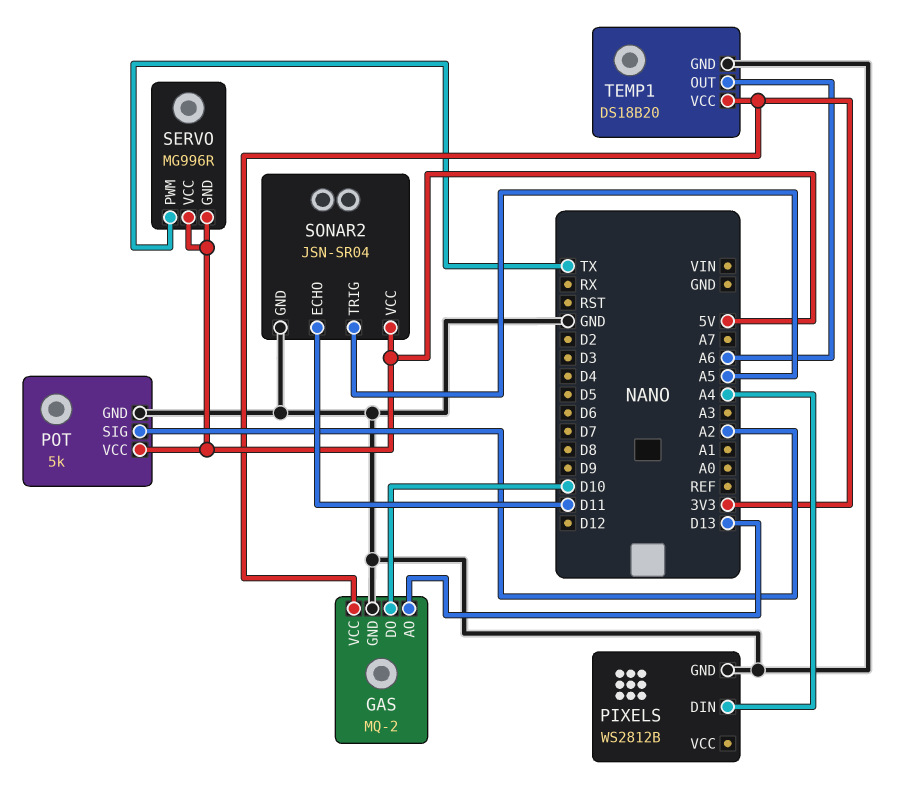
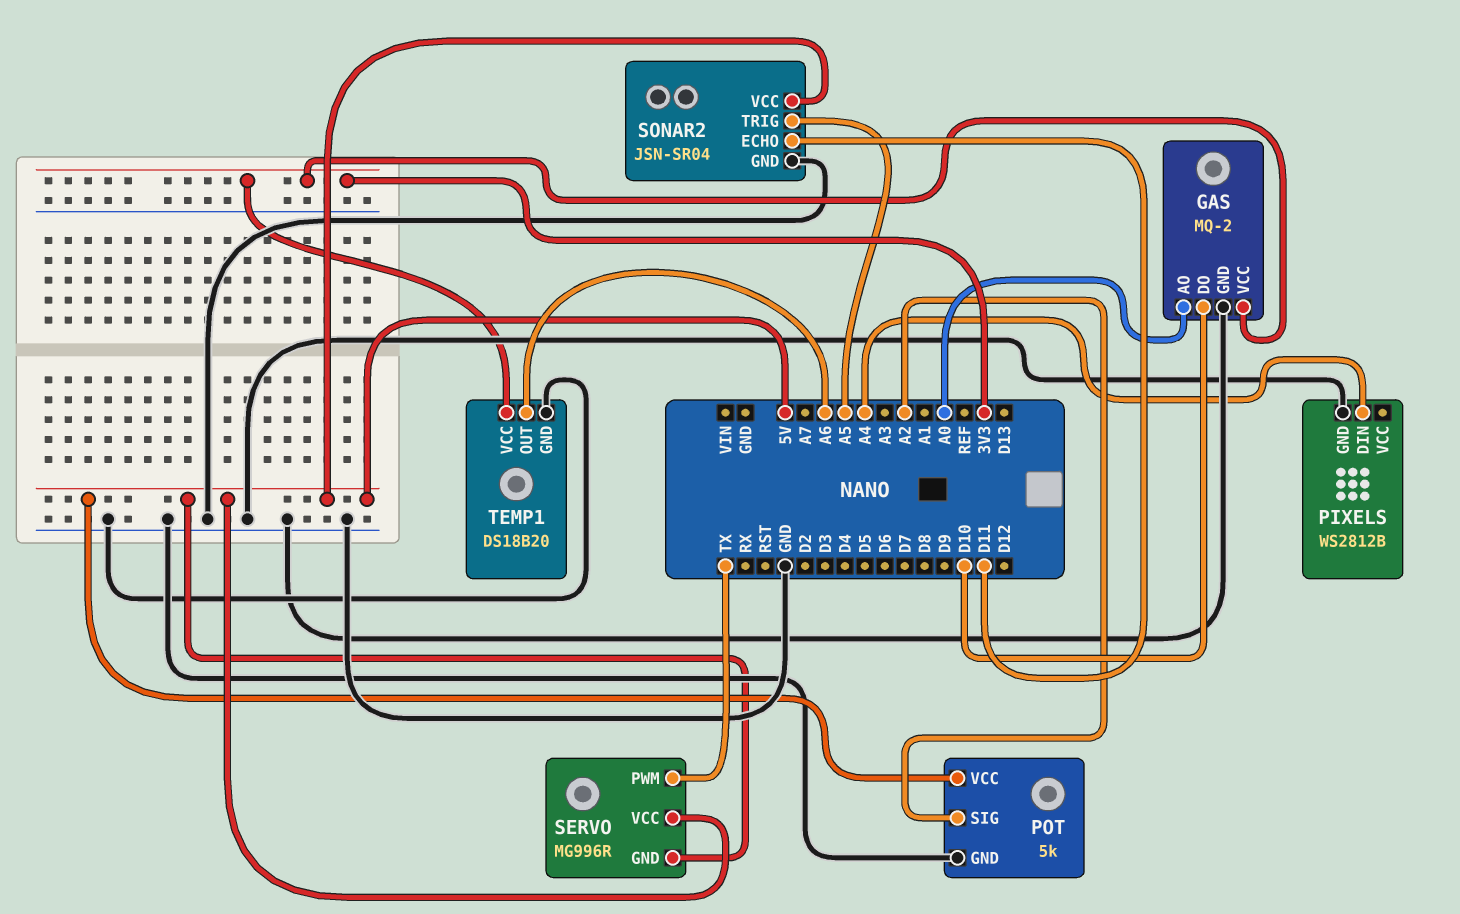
GAS pin AO: D13 -> A0

